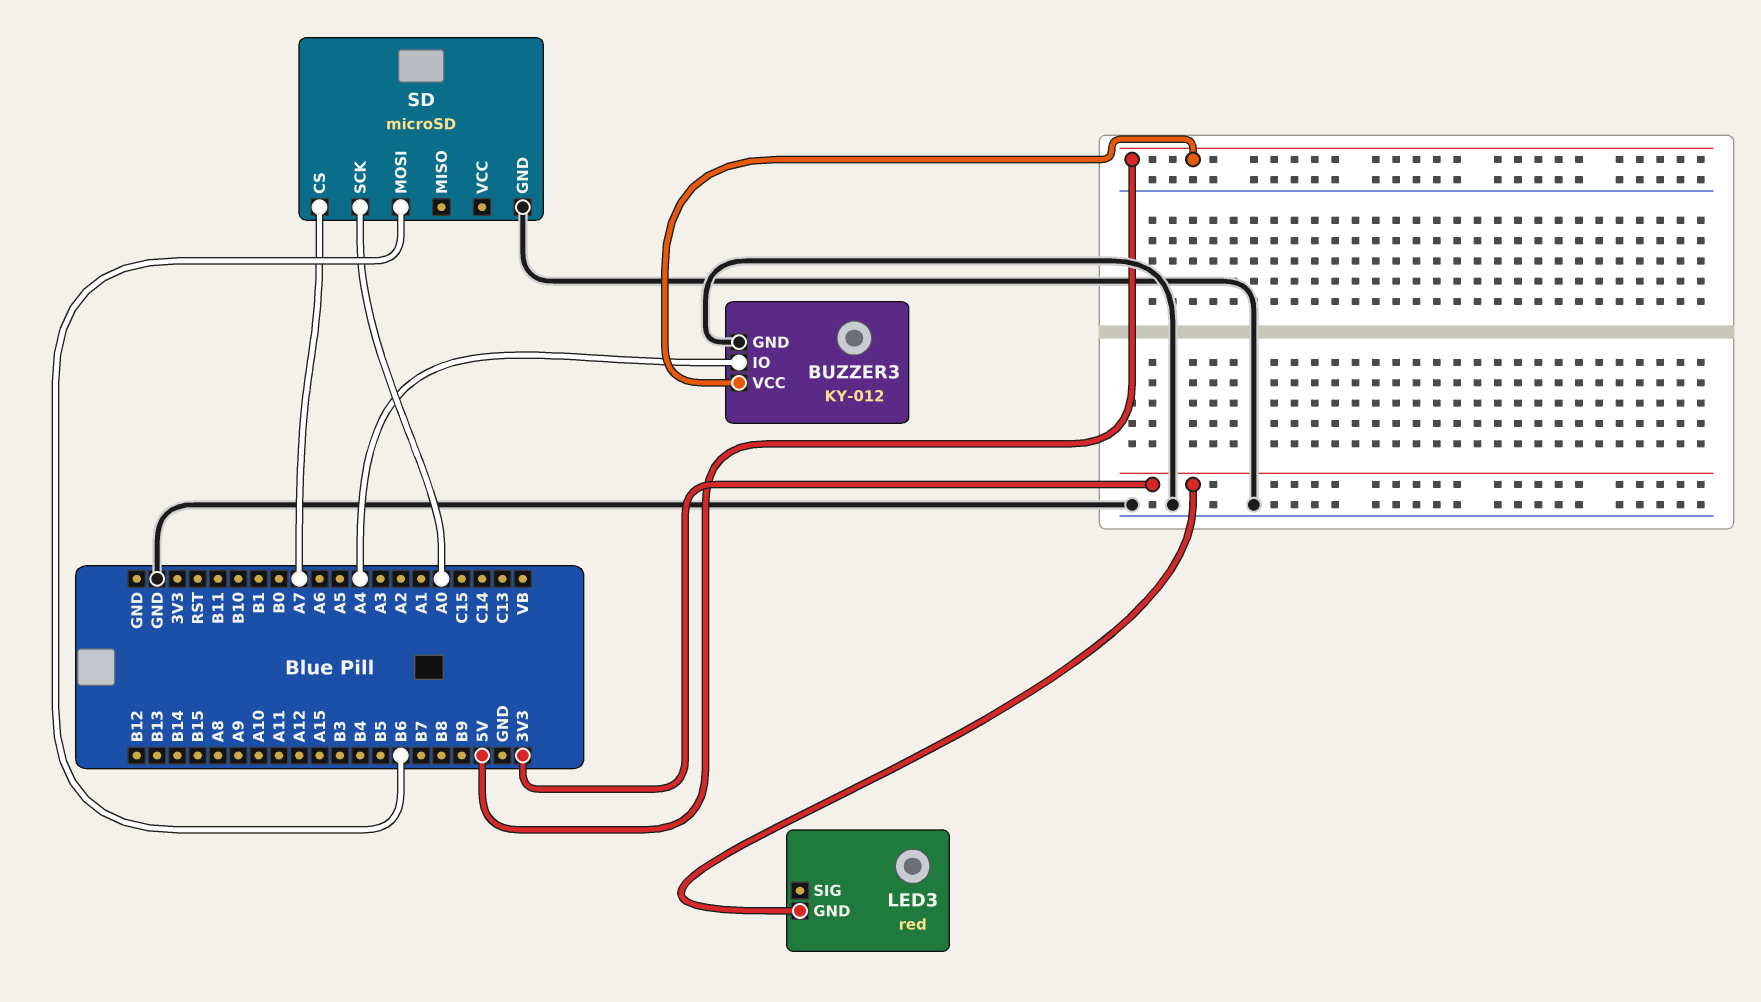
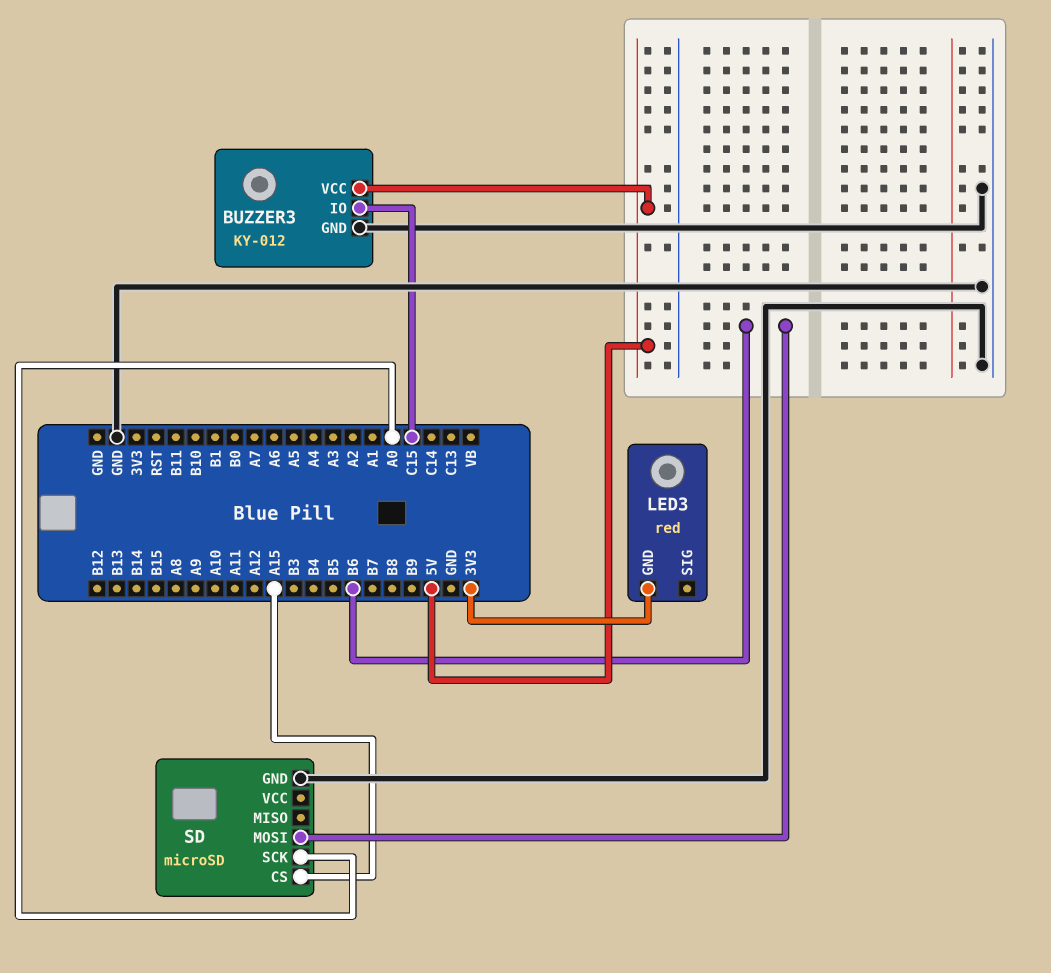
BUZZER3 pin IO: A4 -> C15
SD pin CS: A7 -> A15

